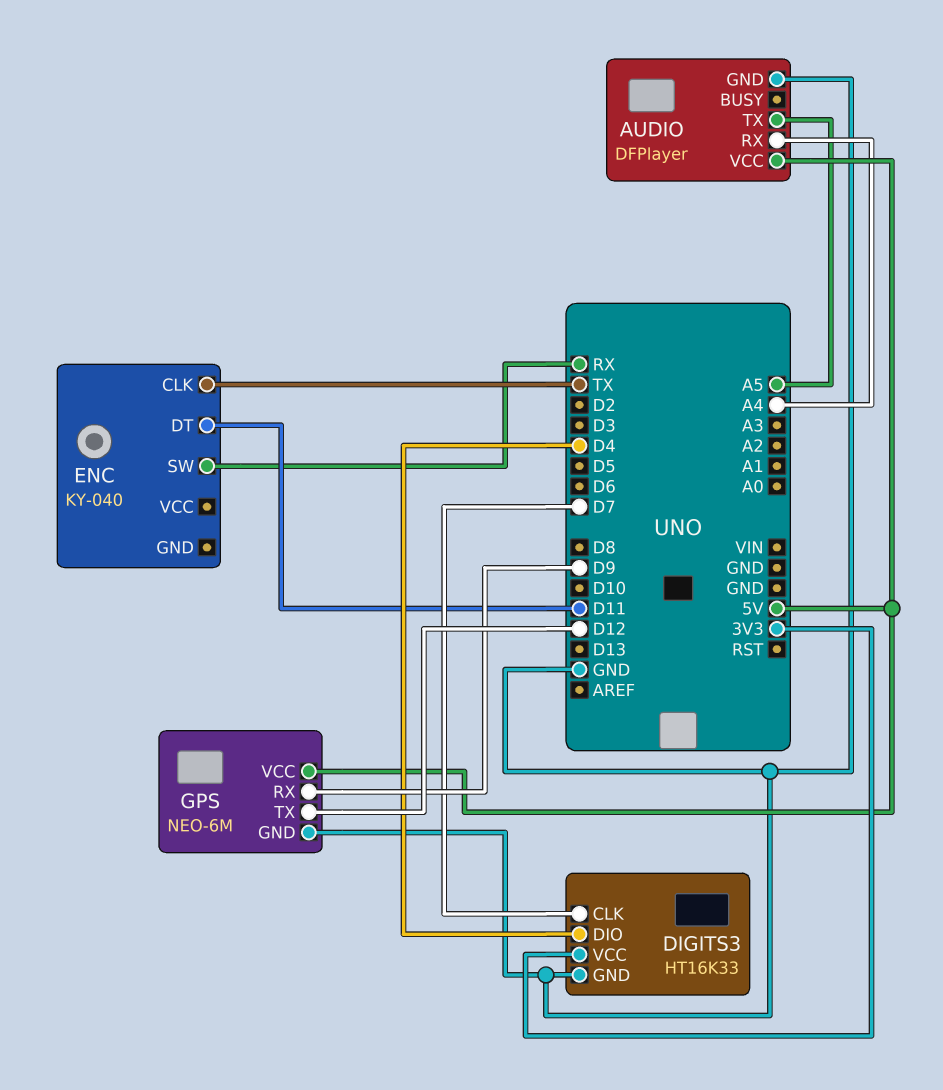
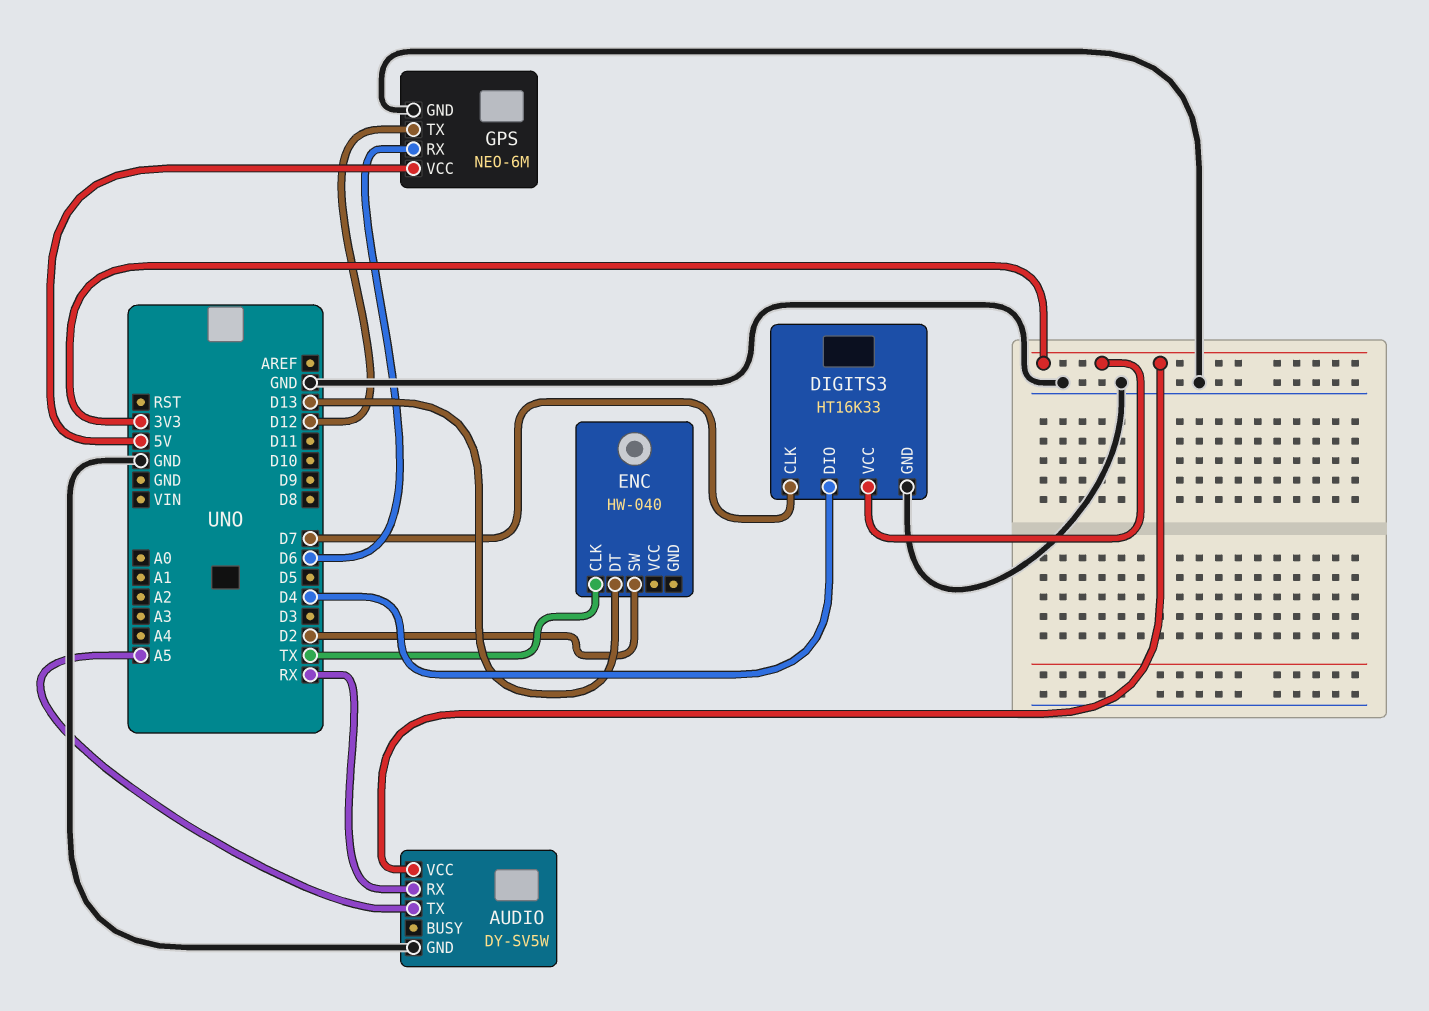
AUDIO: DFPlayer -> DY-SV5W
AUDIO pin RX: A4 -> RX
AUDIO pin VCC: 5V -> 3V3
ENC: KY-040 -> HW-040
ENC pin DT: D11 -> D13
ENC pin SW: RX -> D2
GPS pin RX: D9 -> D6

